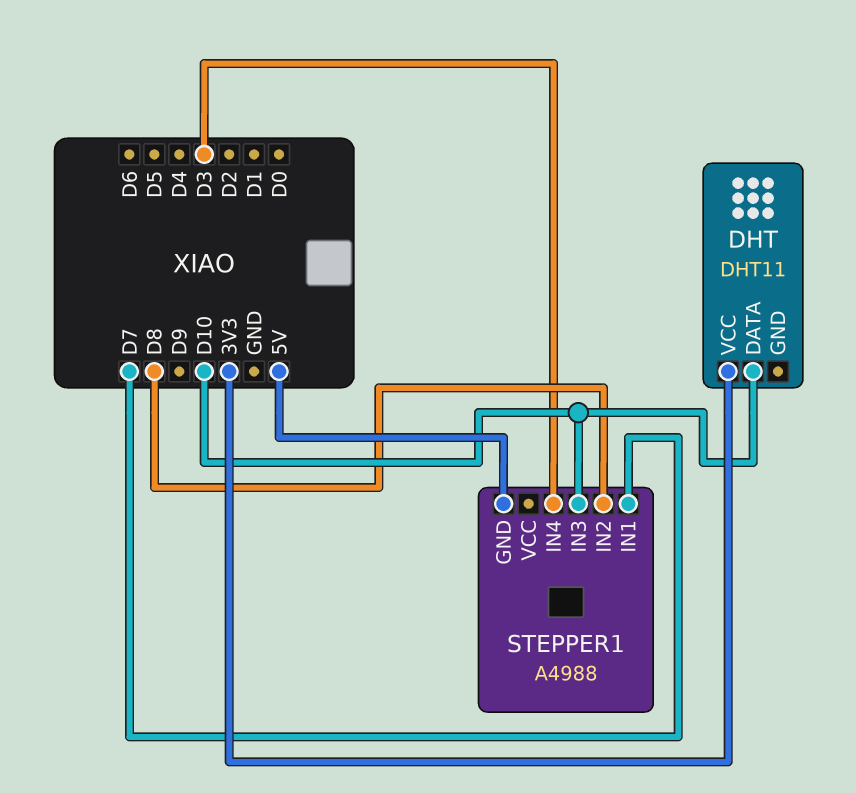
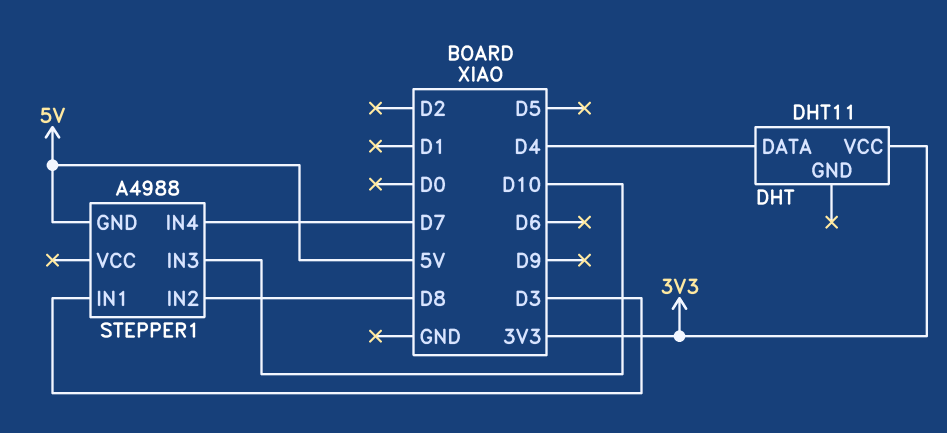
DHT pin DATA: D10 -> D4
STEPPER1 pin IN1: D7 -> D3
STEPPER1 pin IN4: D3 -> D7

